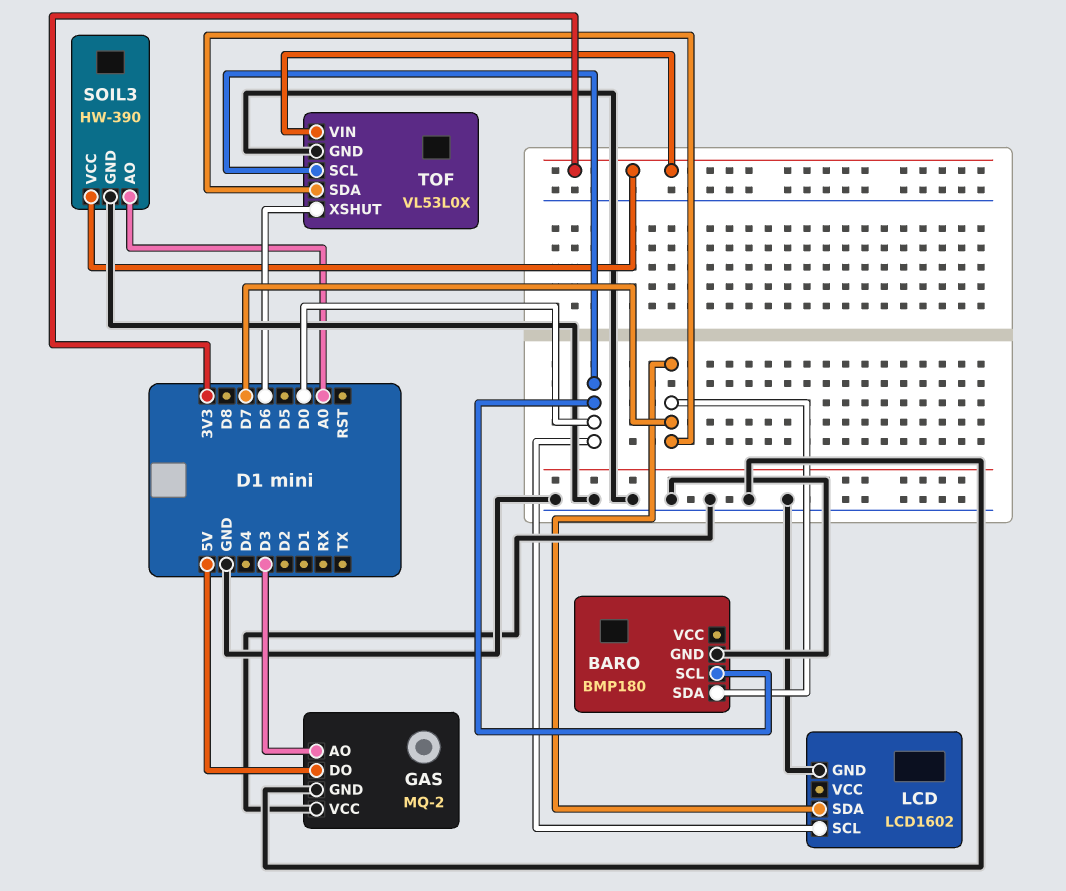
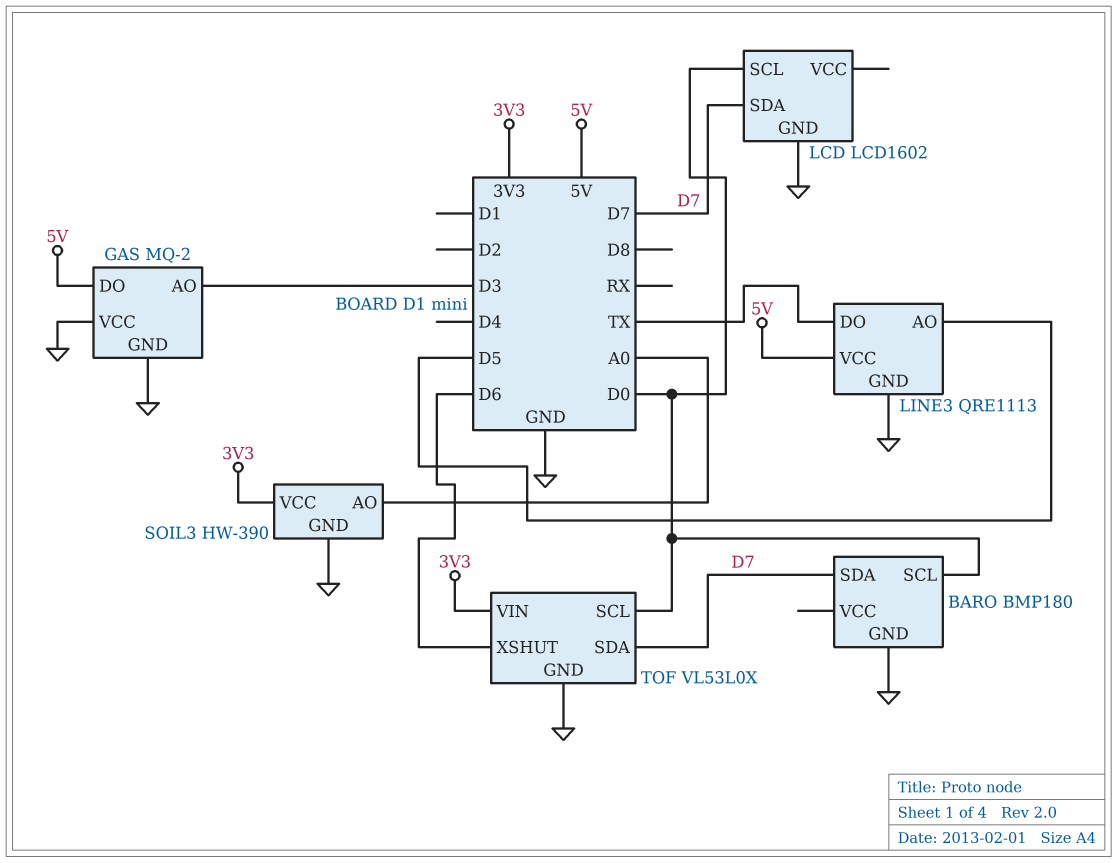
LINE3: none -> QRE1113
LINE3 pin AO: none -> D5
LINE3 pin DO: none -> TX
LINE3 pin GND: none -> GND
LINE3 pin VCC: none -> 5V

